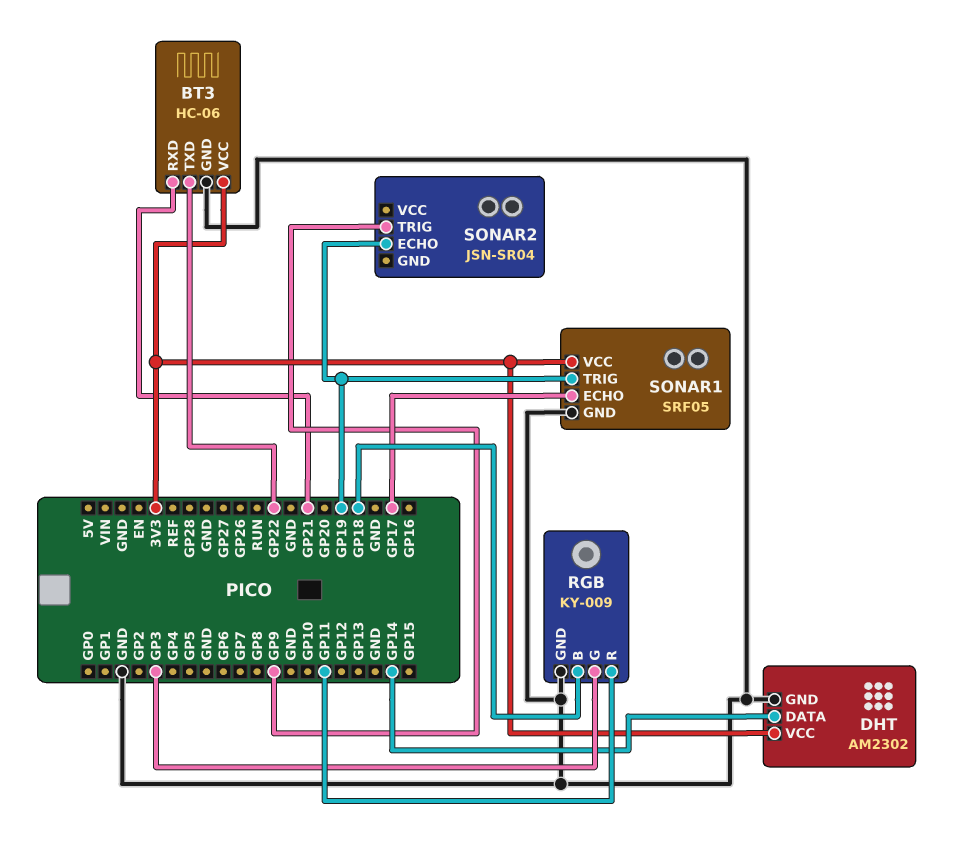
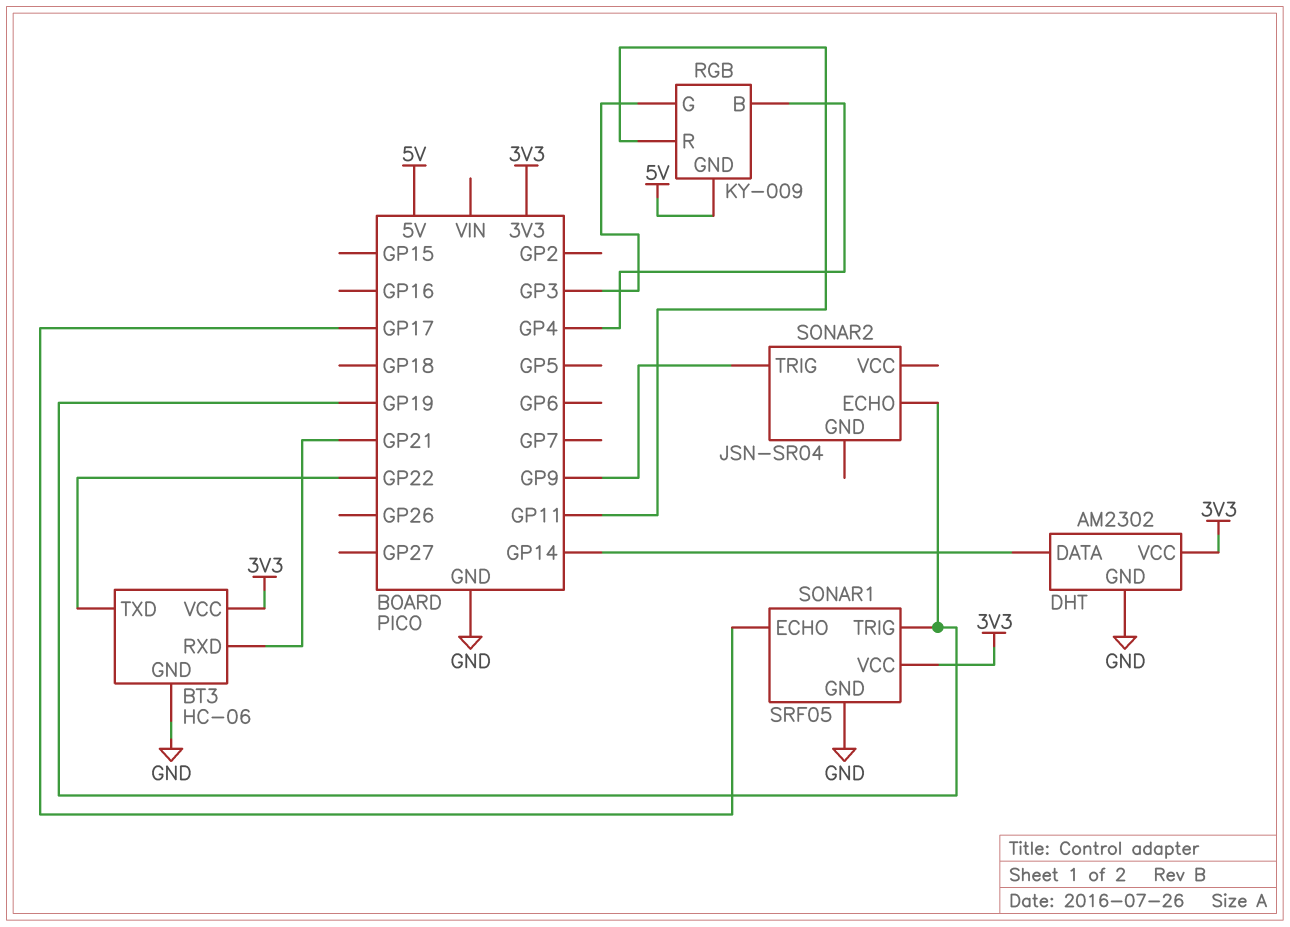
RGB pin B: GP18 -> GP4
RGB pin GND: GND -> 5V

